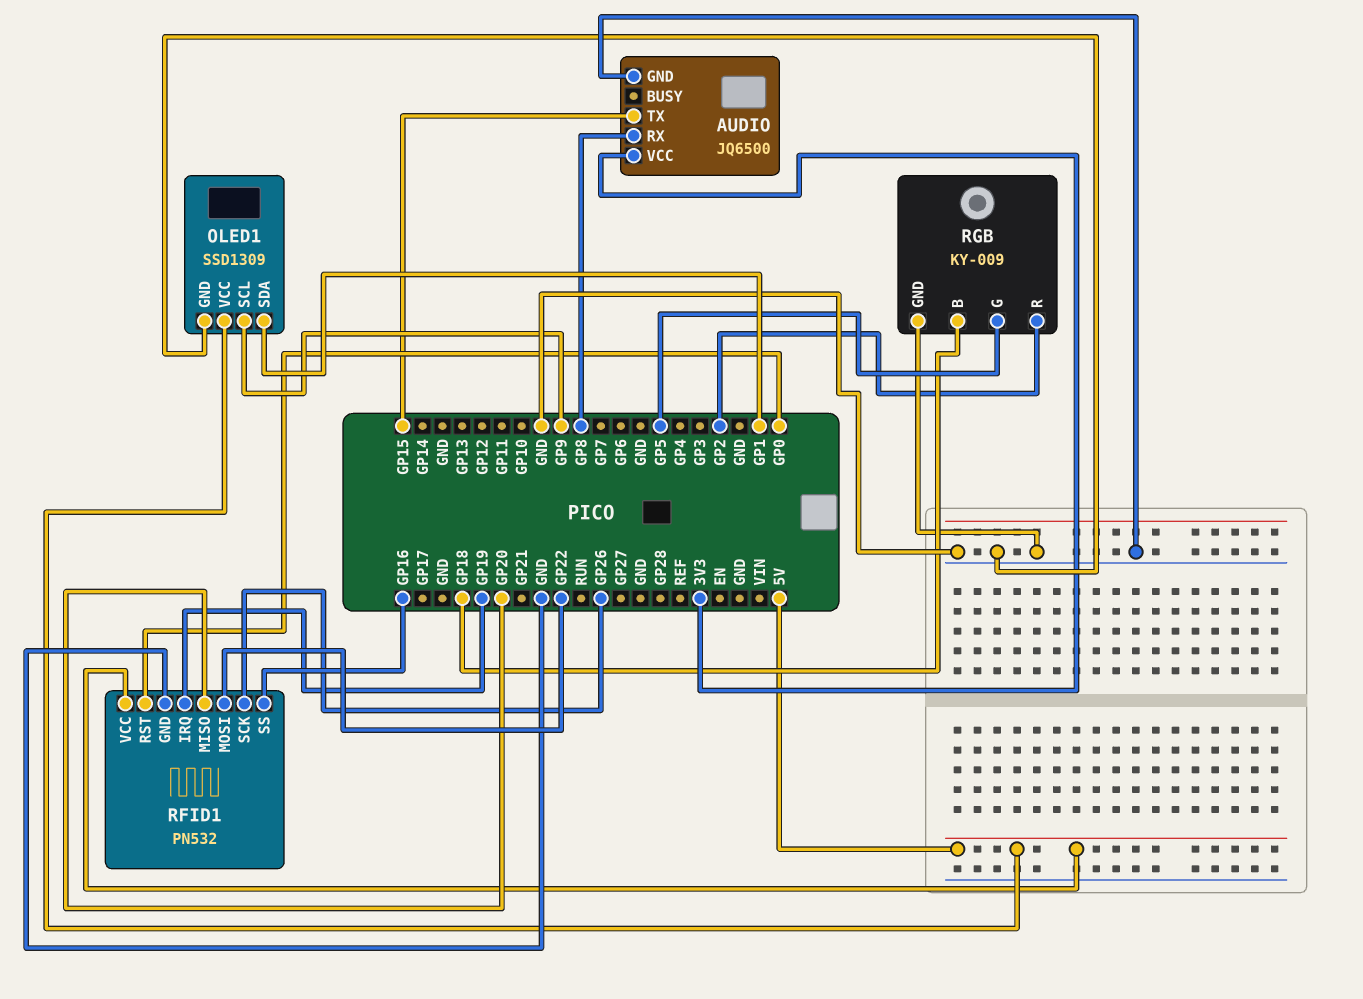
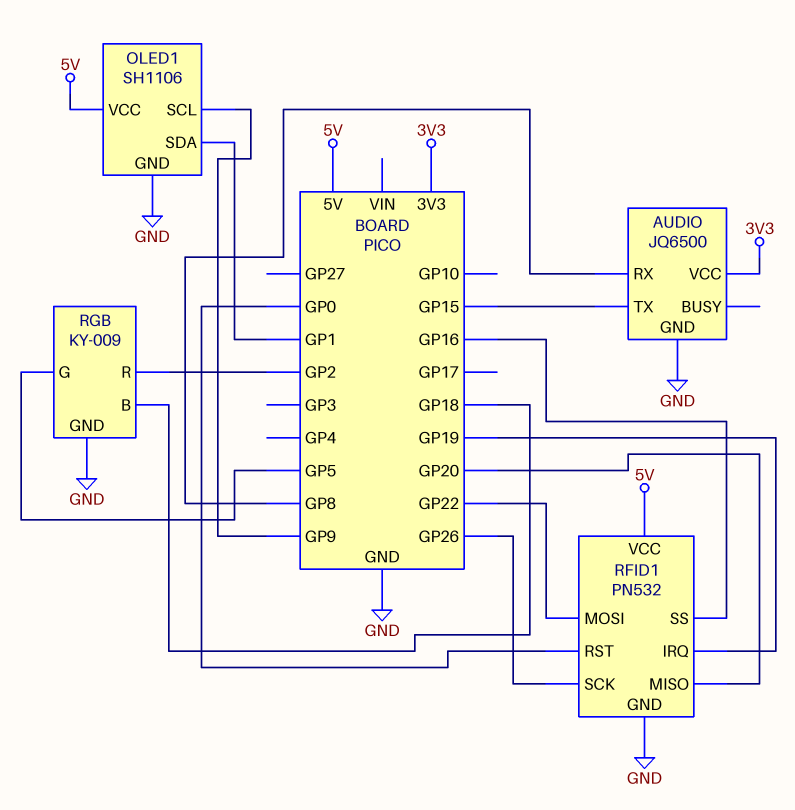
OLED1: SSD1309 -> SH1106

